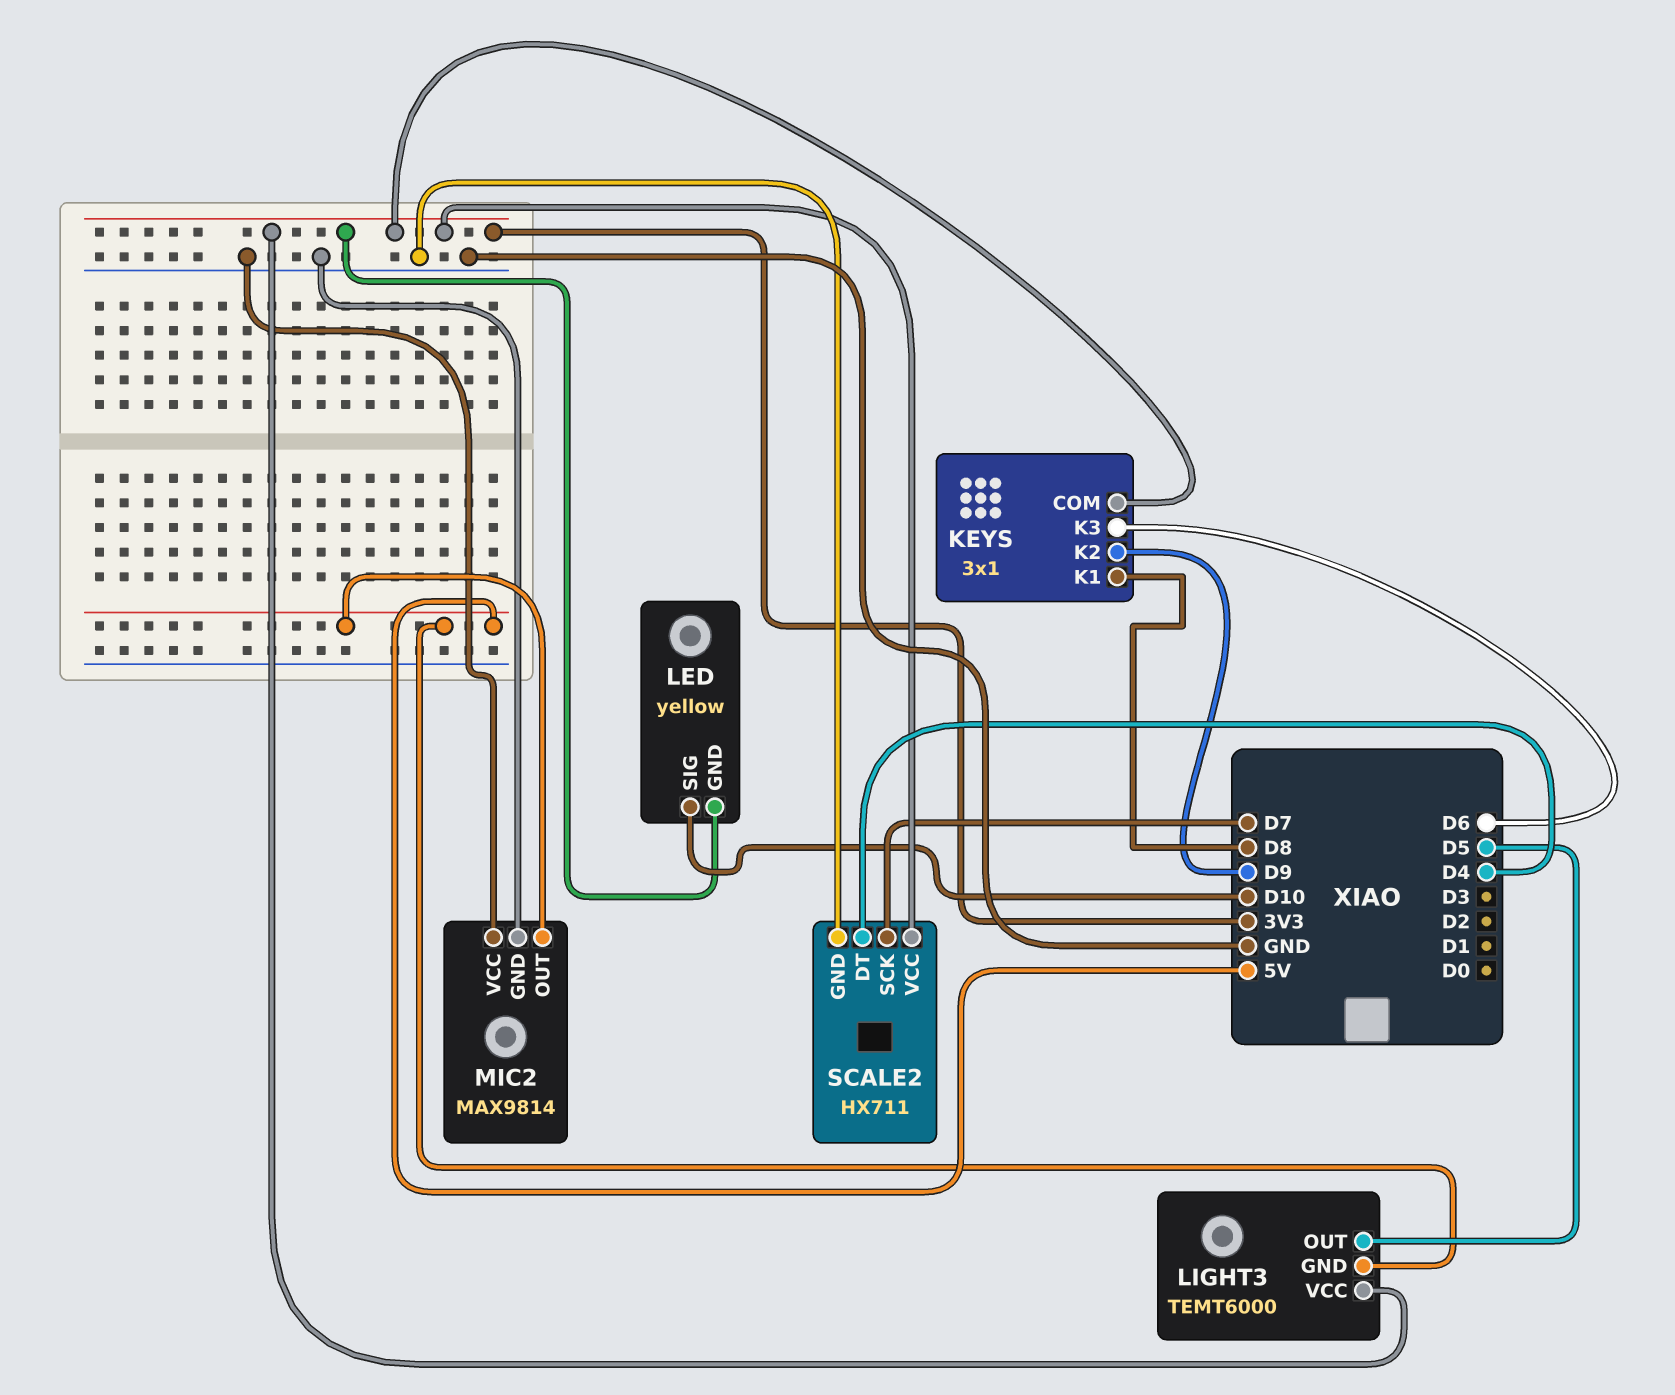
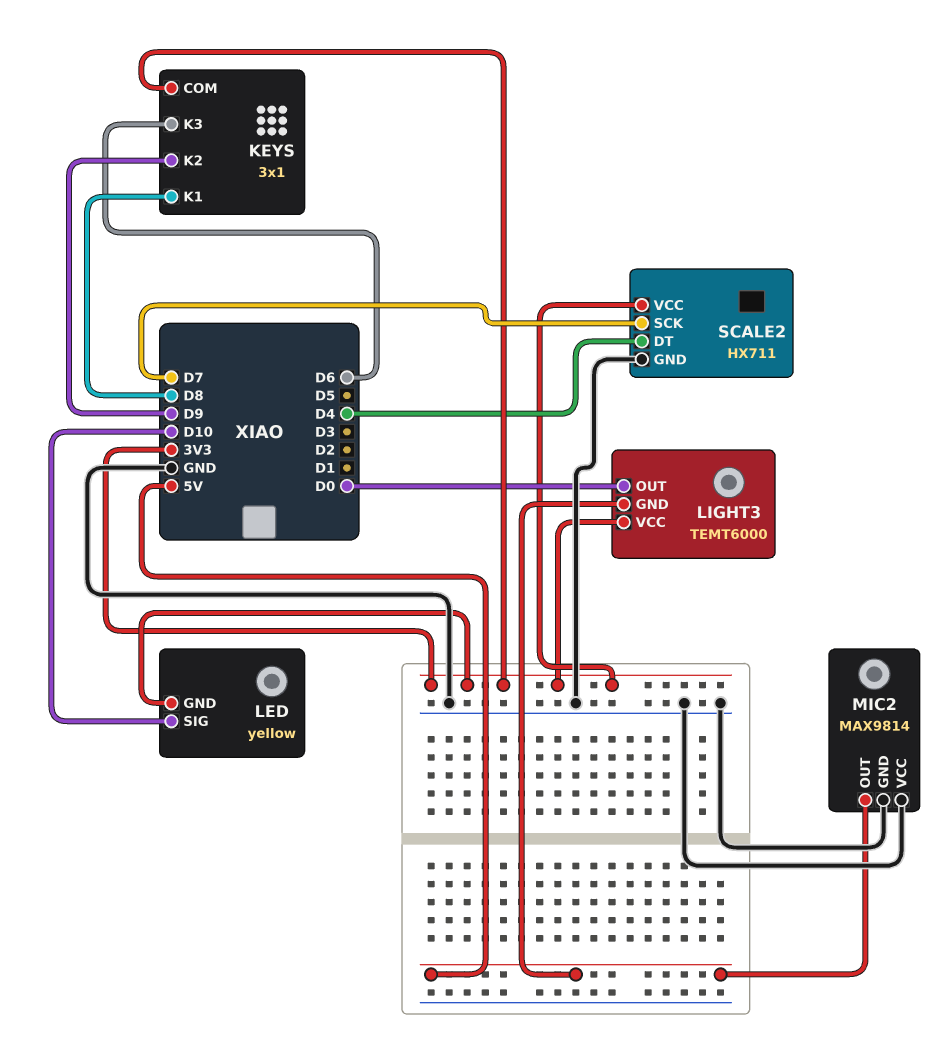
LIGHT3 pin OUT: D5 -> D0

